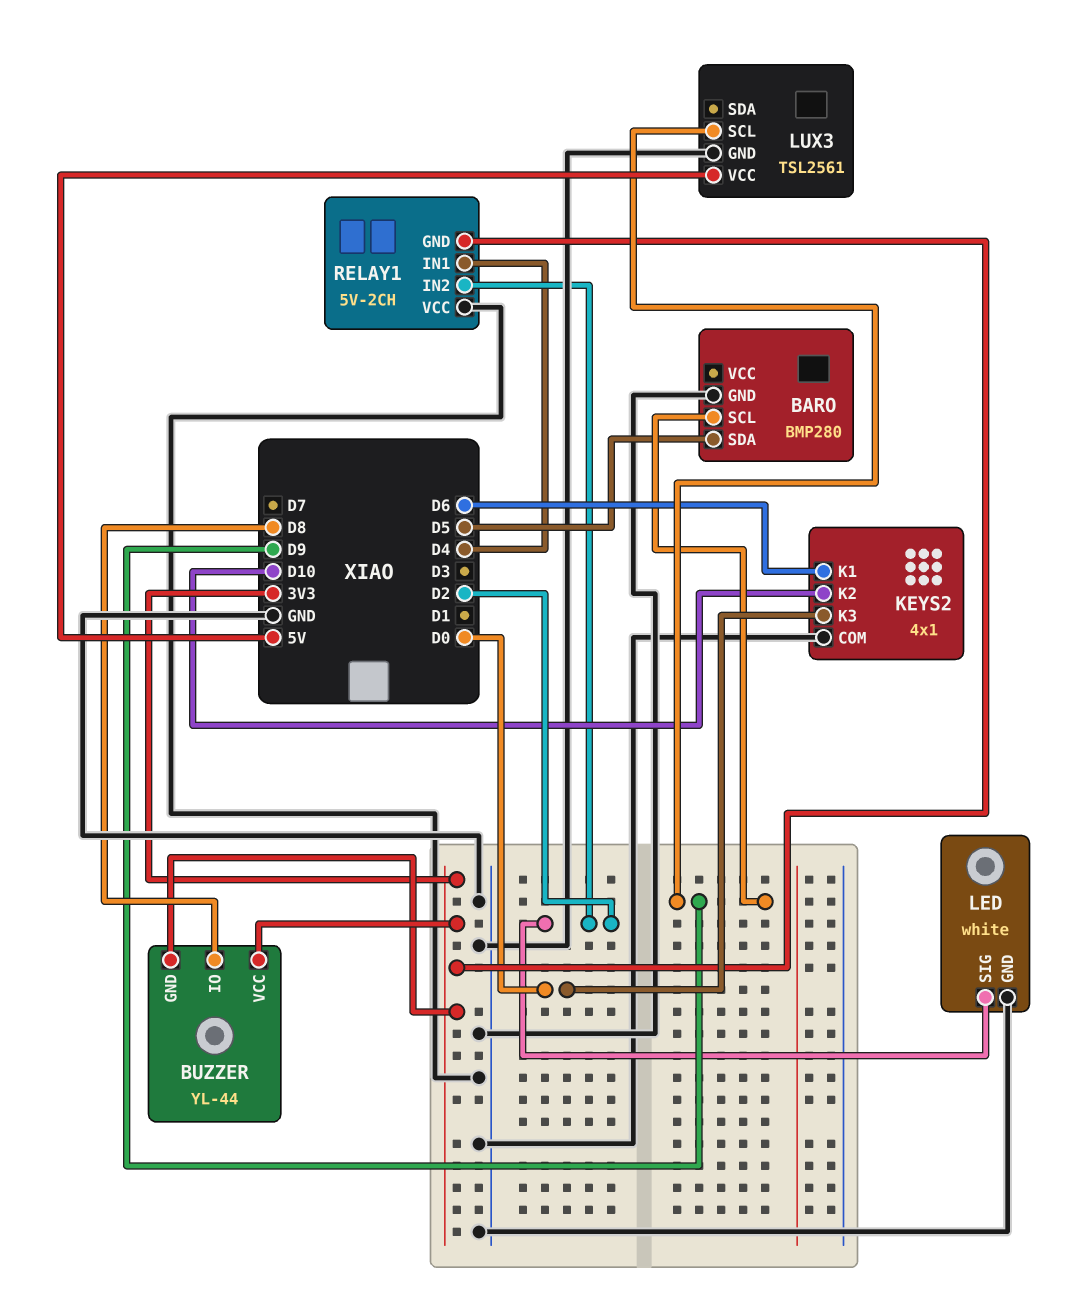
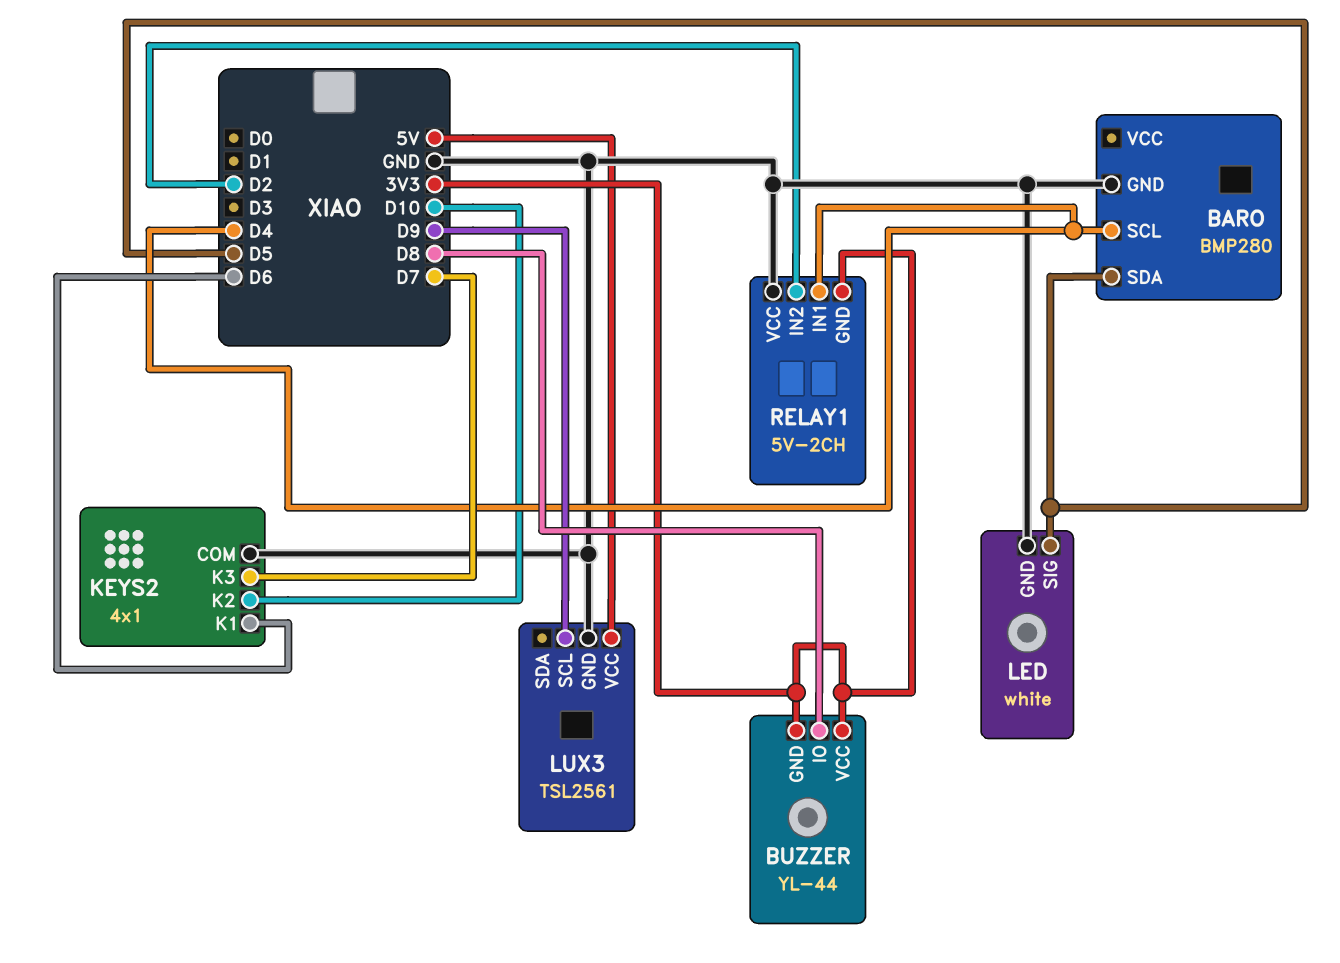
BARO pin SCL: D9 -> D4
KEYS2 pin K3: D0 -> D7
LED pin SIG: D2 -> D5

